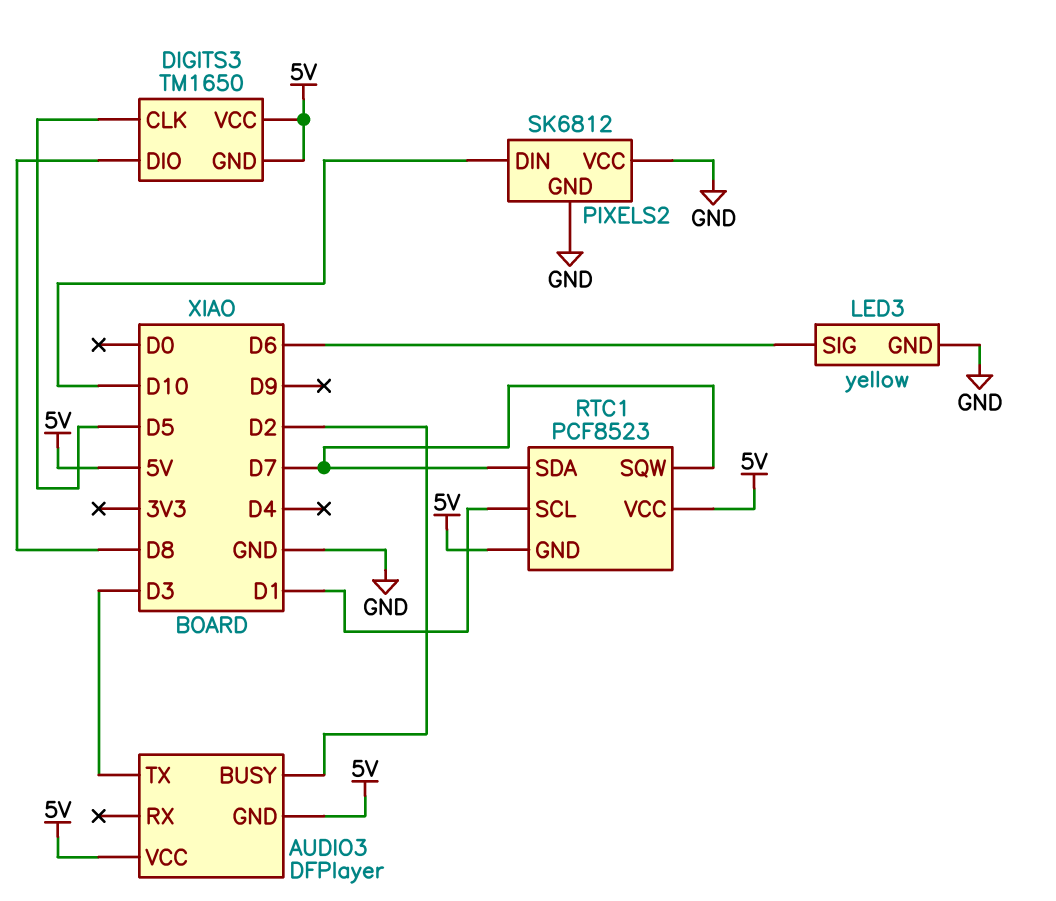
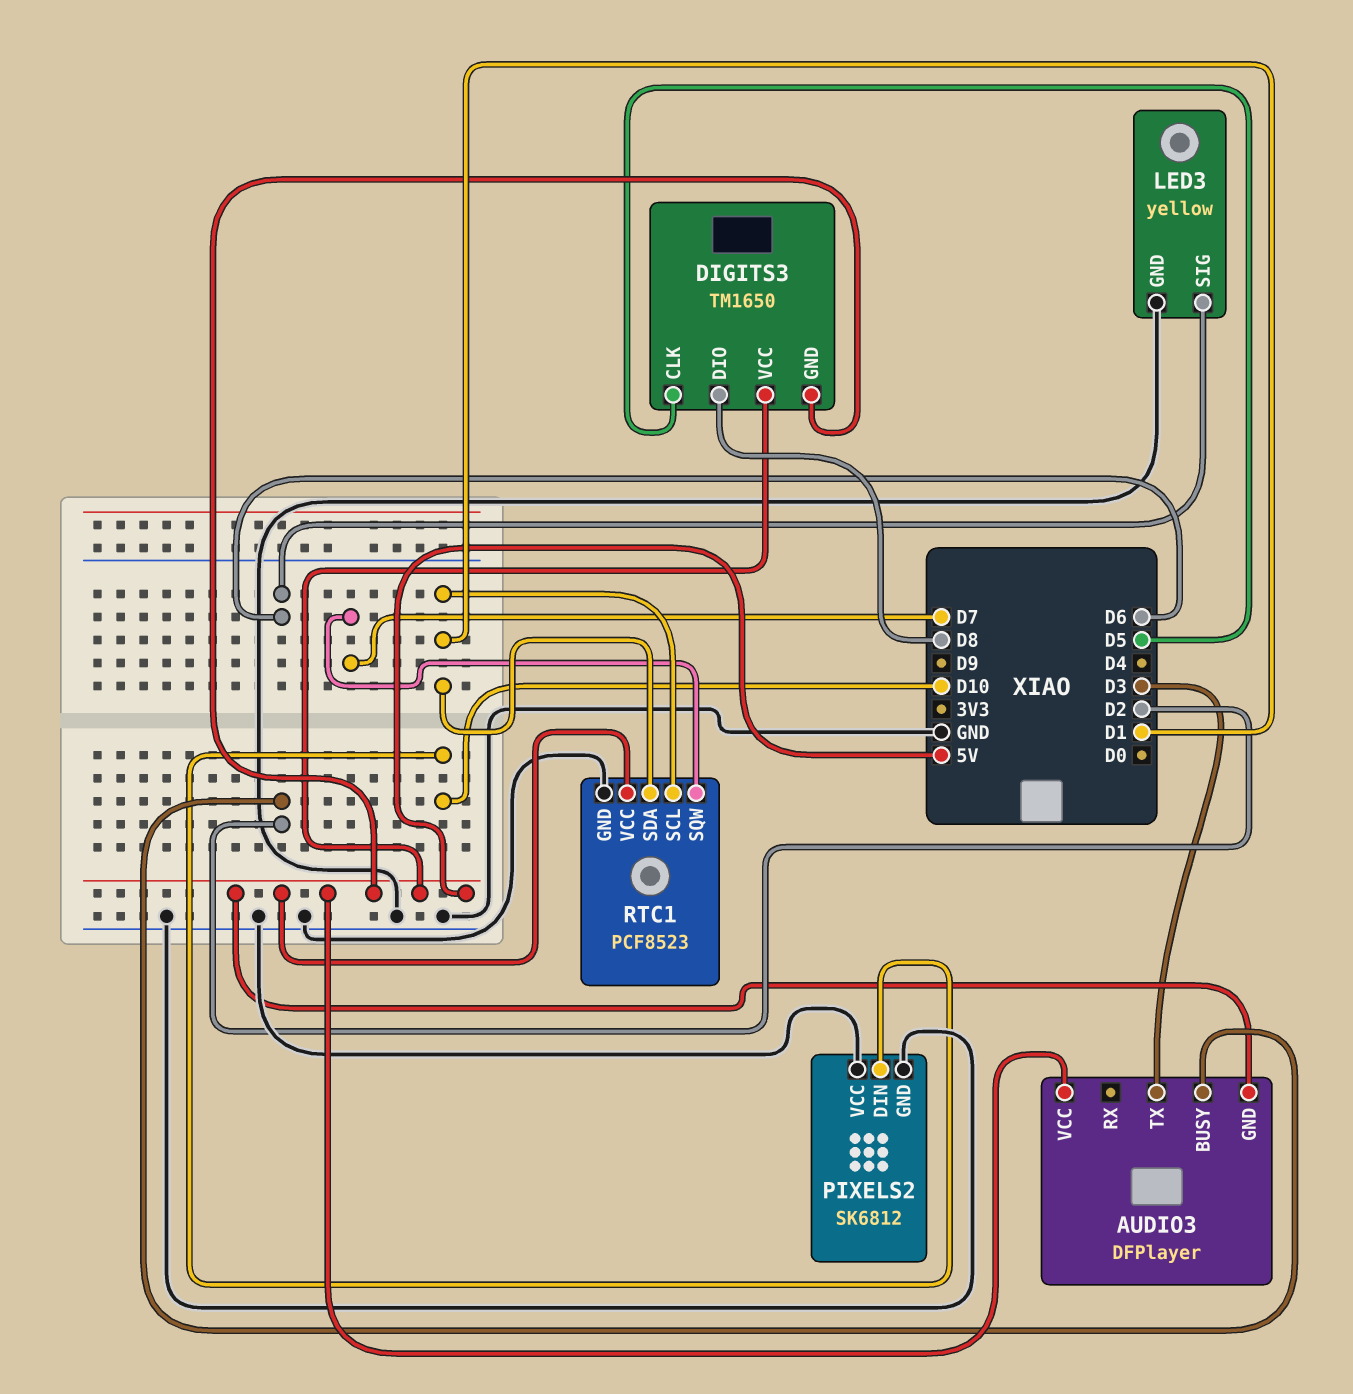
RTC1 pin GND: 5V -> GND
RTC1 pin SDA: D7 -> D1

